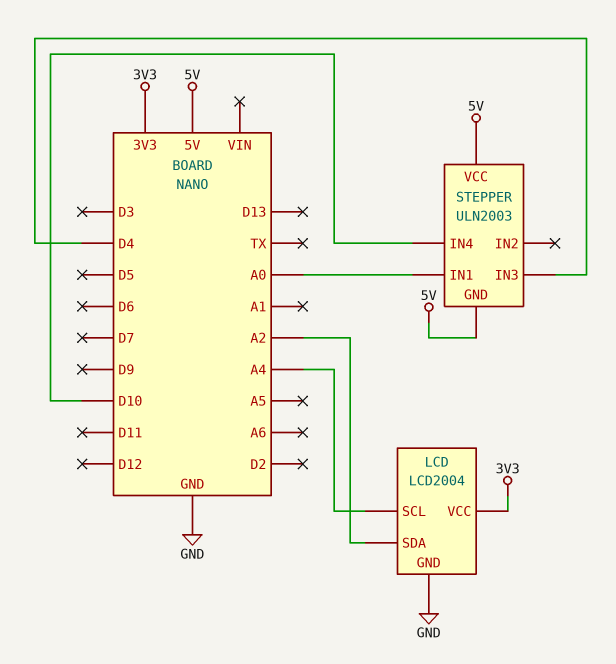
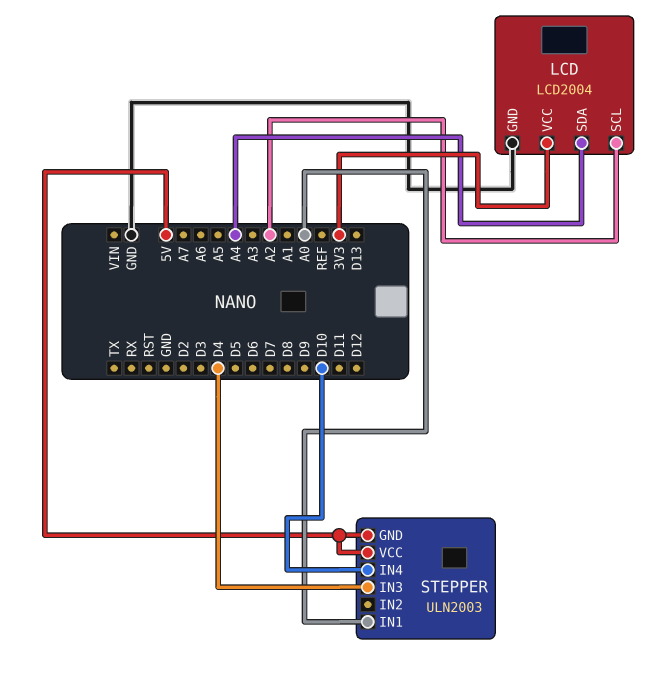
LCD pin SCL: A4 -> A2
LCD pin SDA: A2 -> A4

